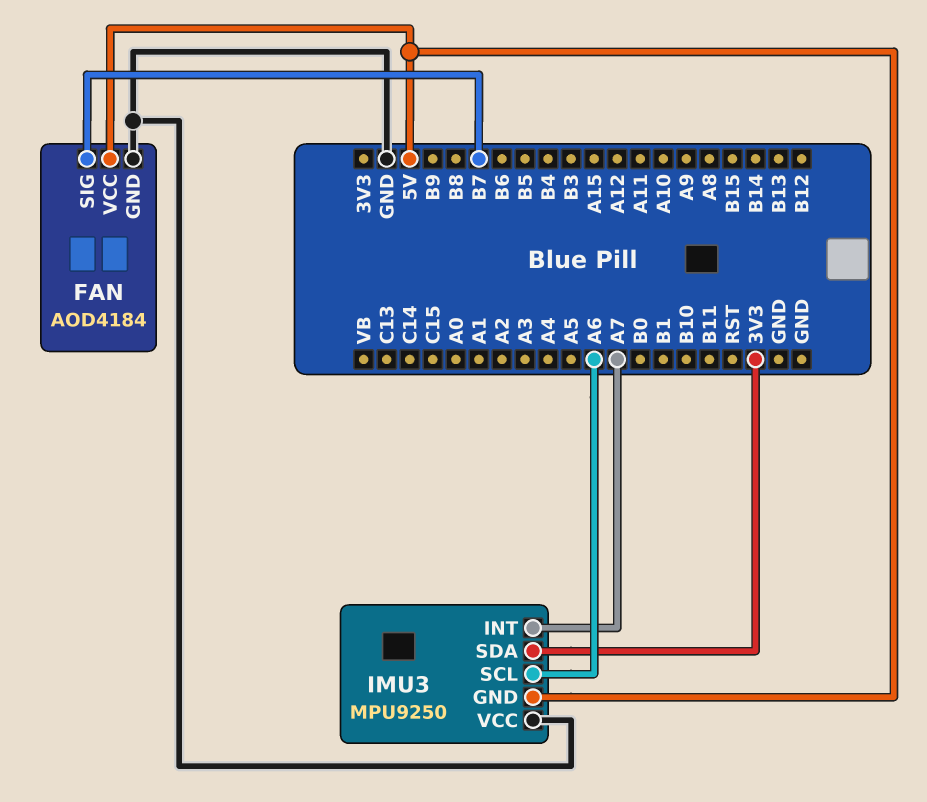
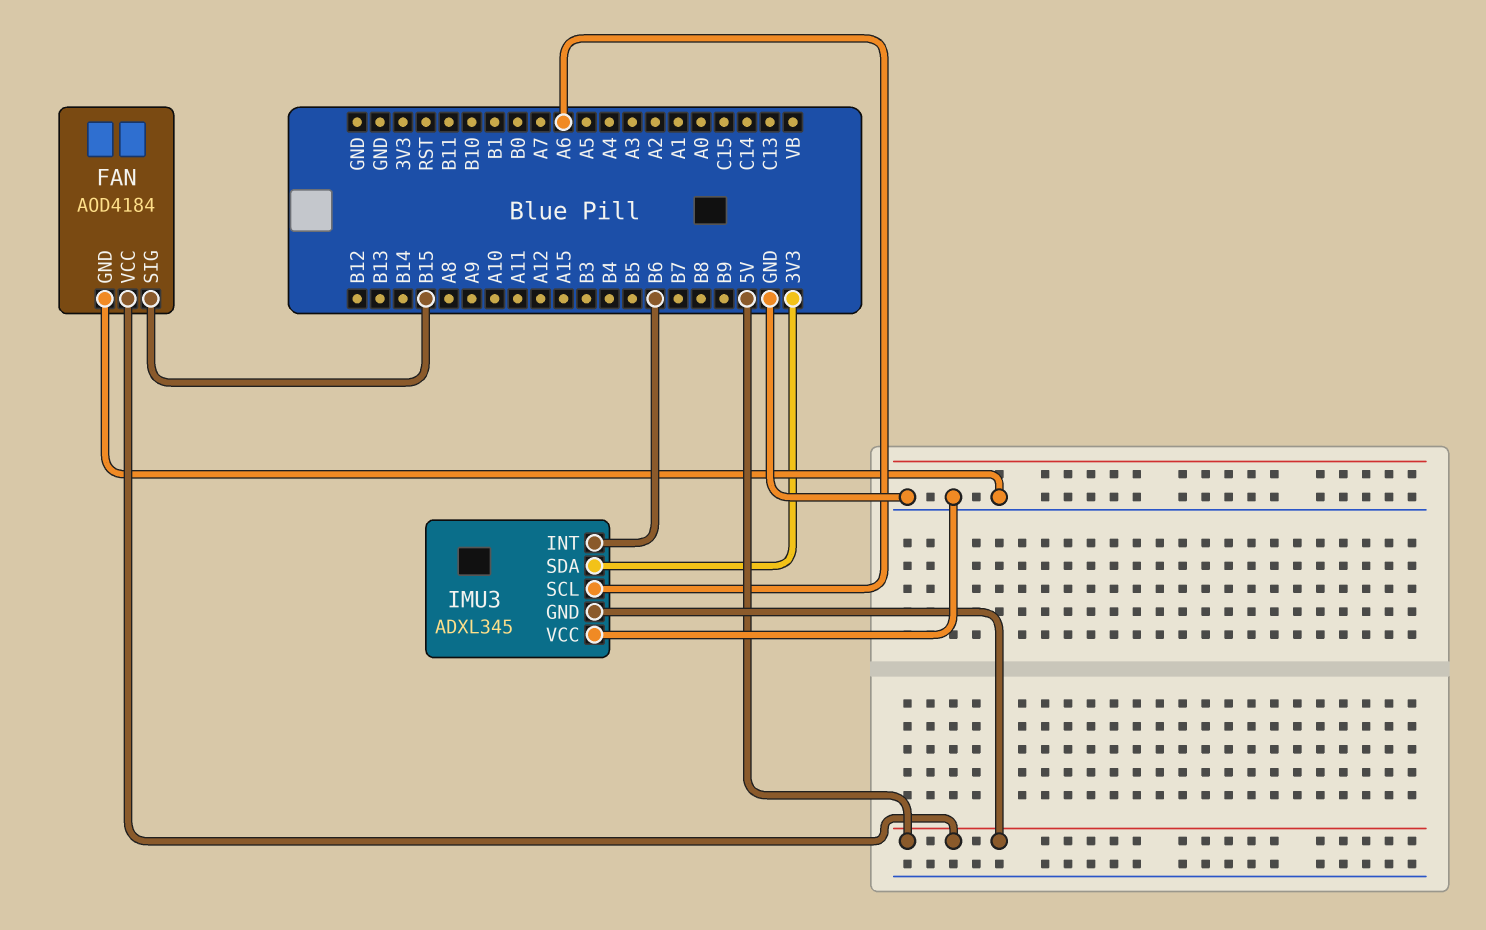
FAN pin SIG: B7 -> B15
IMU3: MPU9250 -> ADXL345
IMU3 pin INT: A7 -> B6

